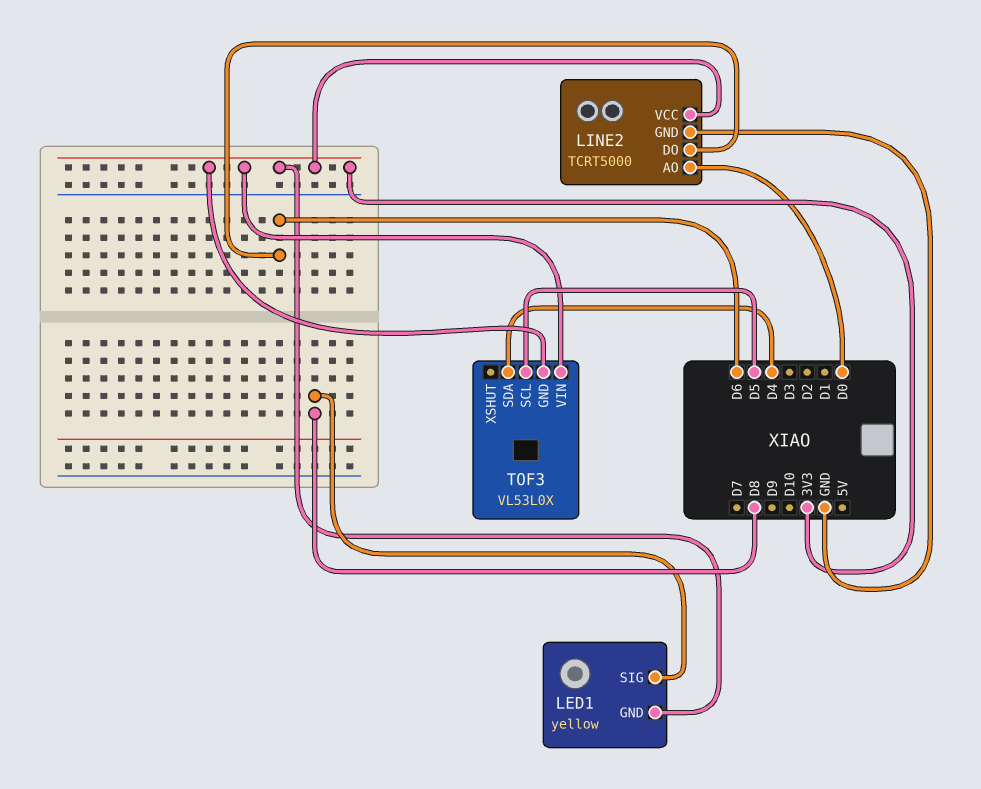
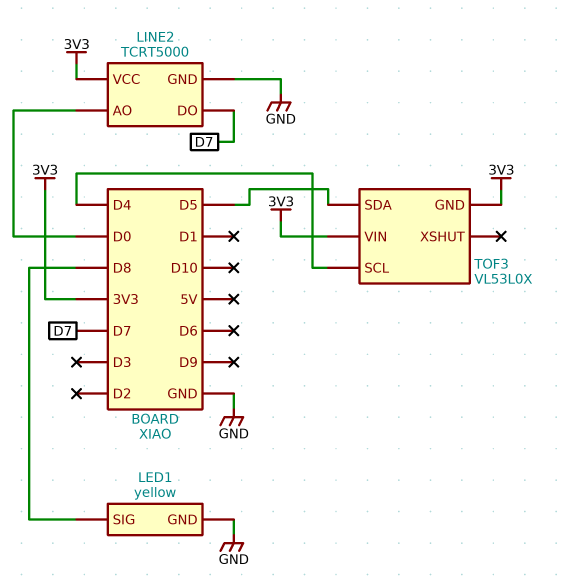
LED1 pin GND: 3V3 -> GND
LINE2 pin DO: D6 -> D7
TOF3 pin SCL: D5 -> D4
TOF3 pin SDA: D4 -> D5

